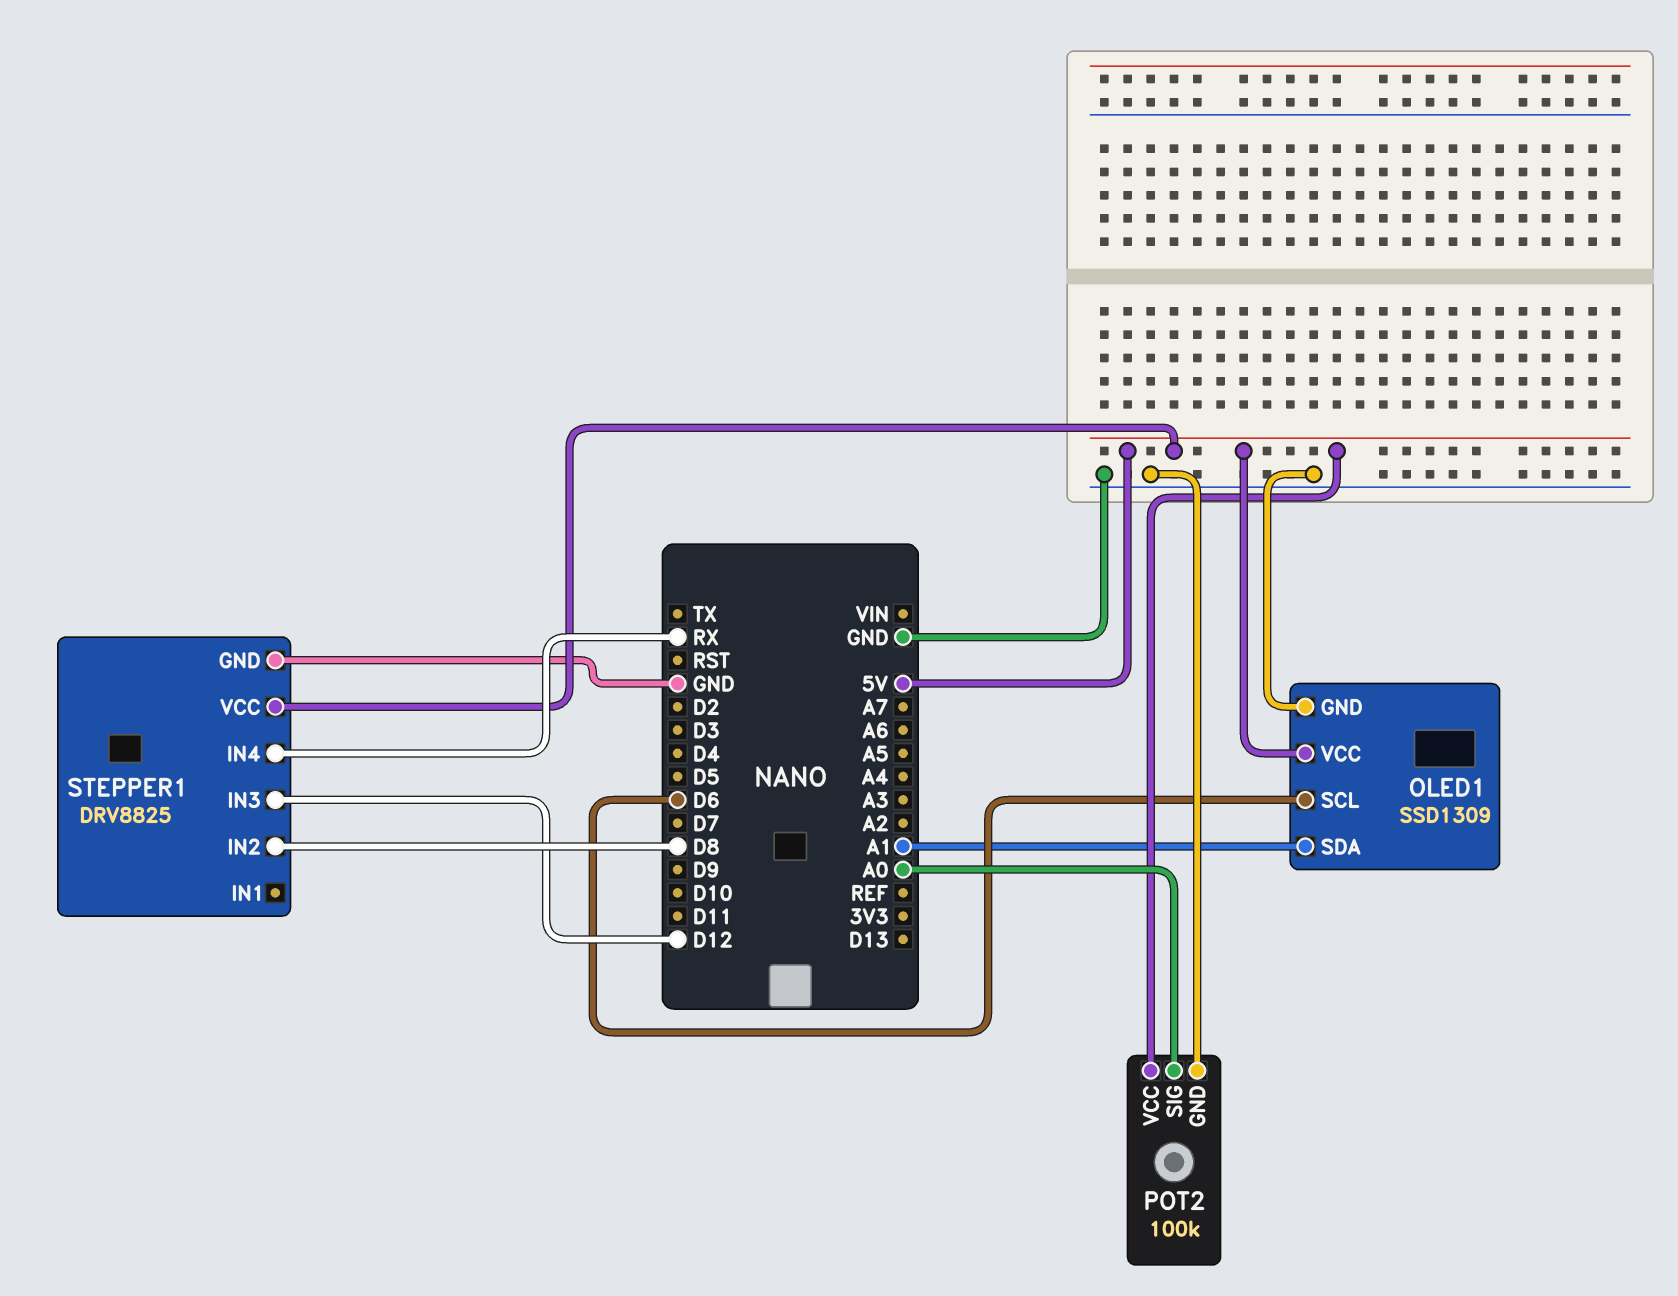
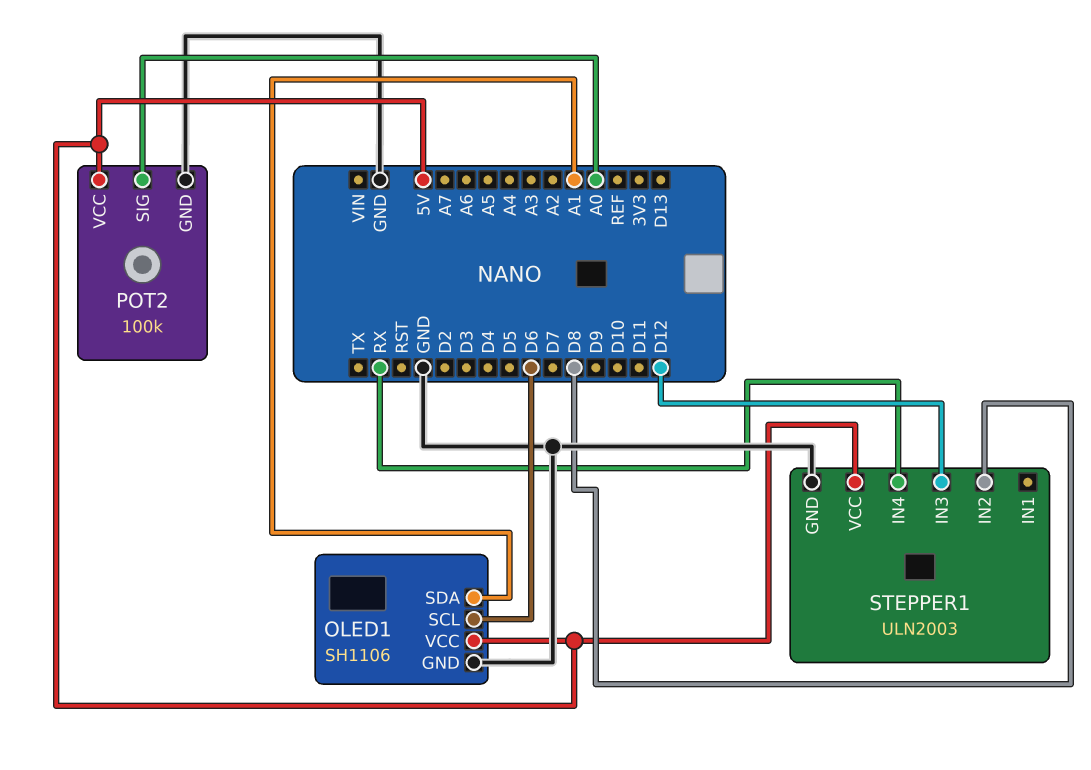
OLED1: SSD1309 -> SH1106
STEPPER1: DRV8825 -> ULN2003

